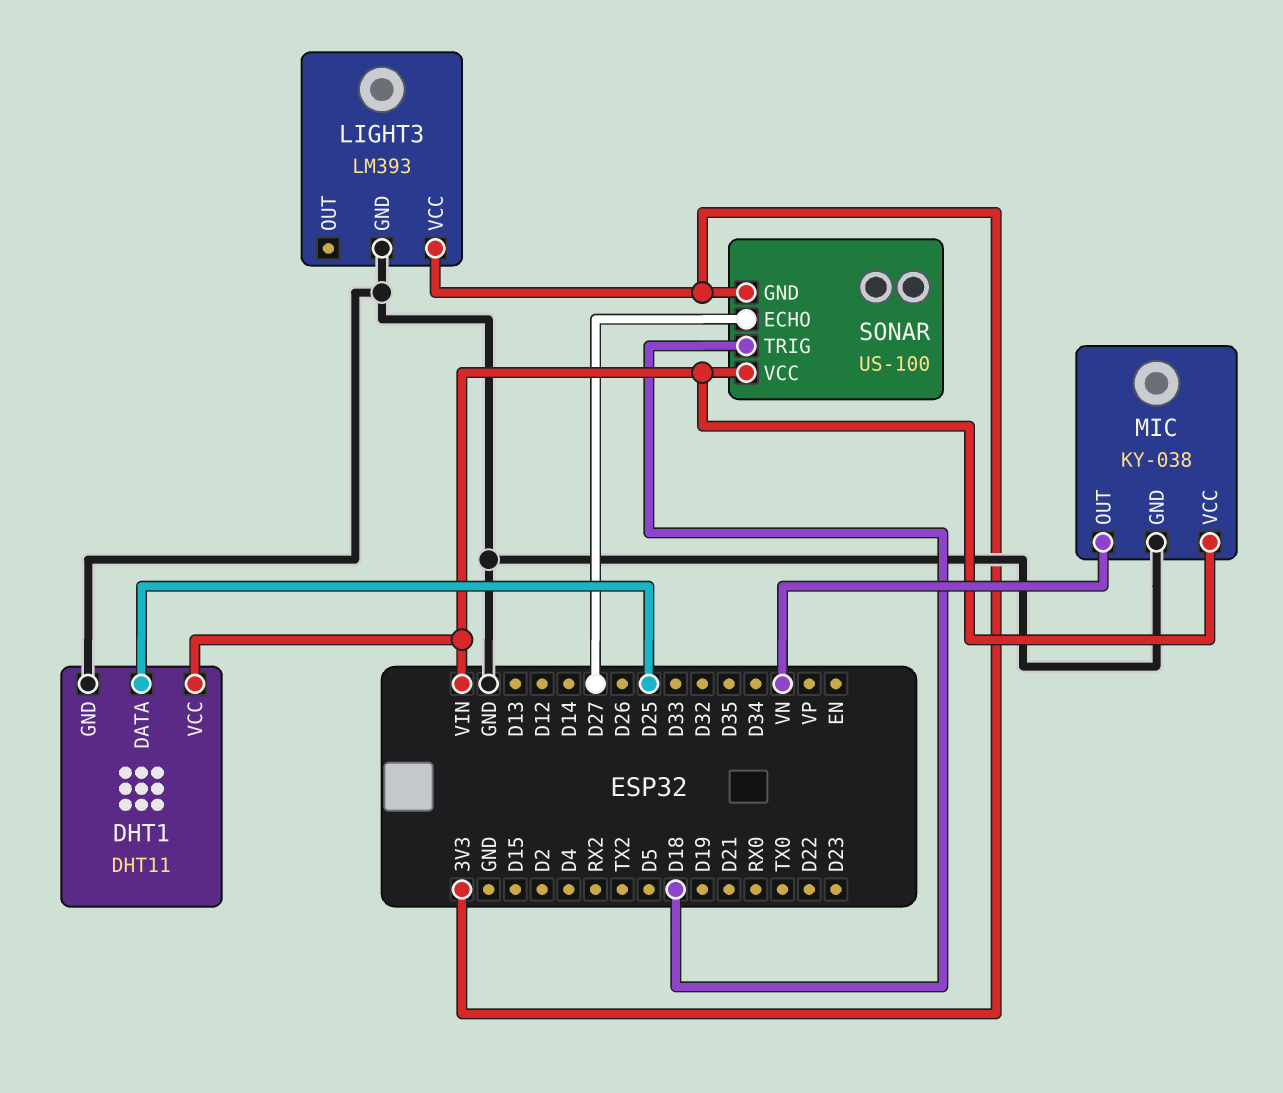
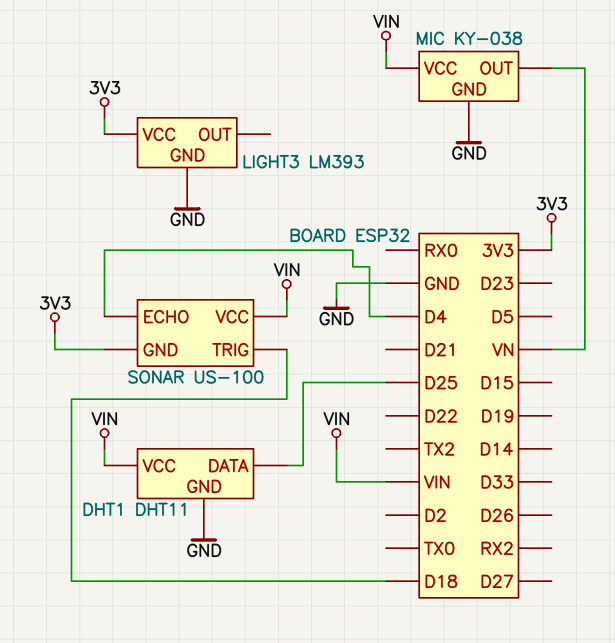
SONAR pin ECHO: D27 -> D4

